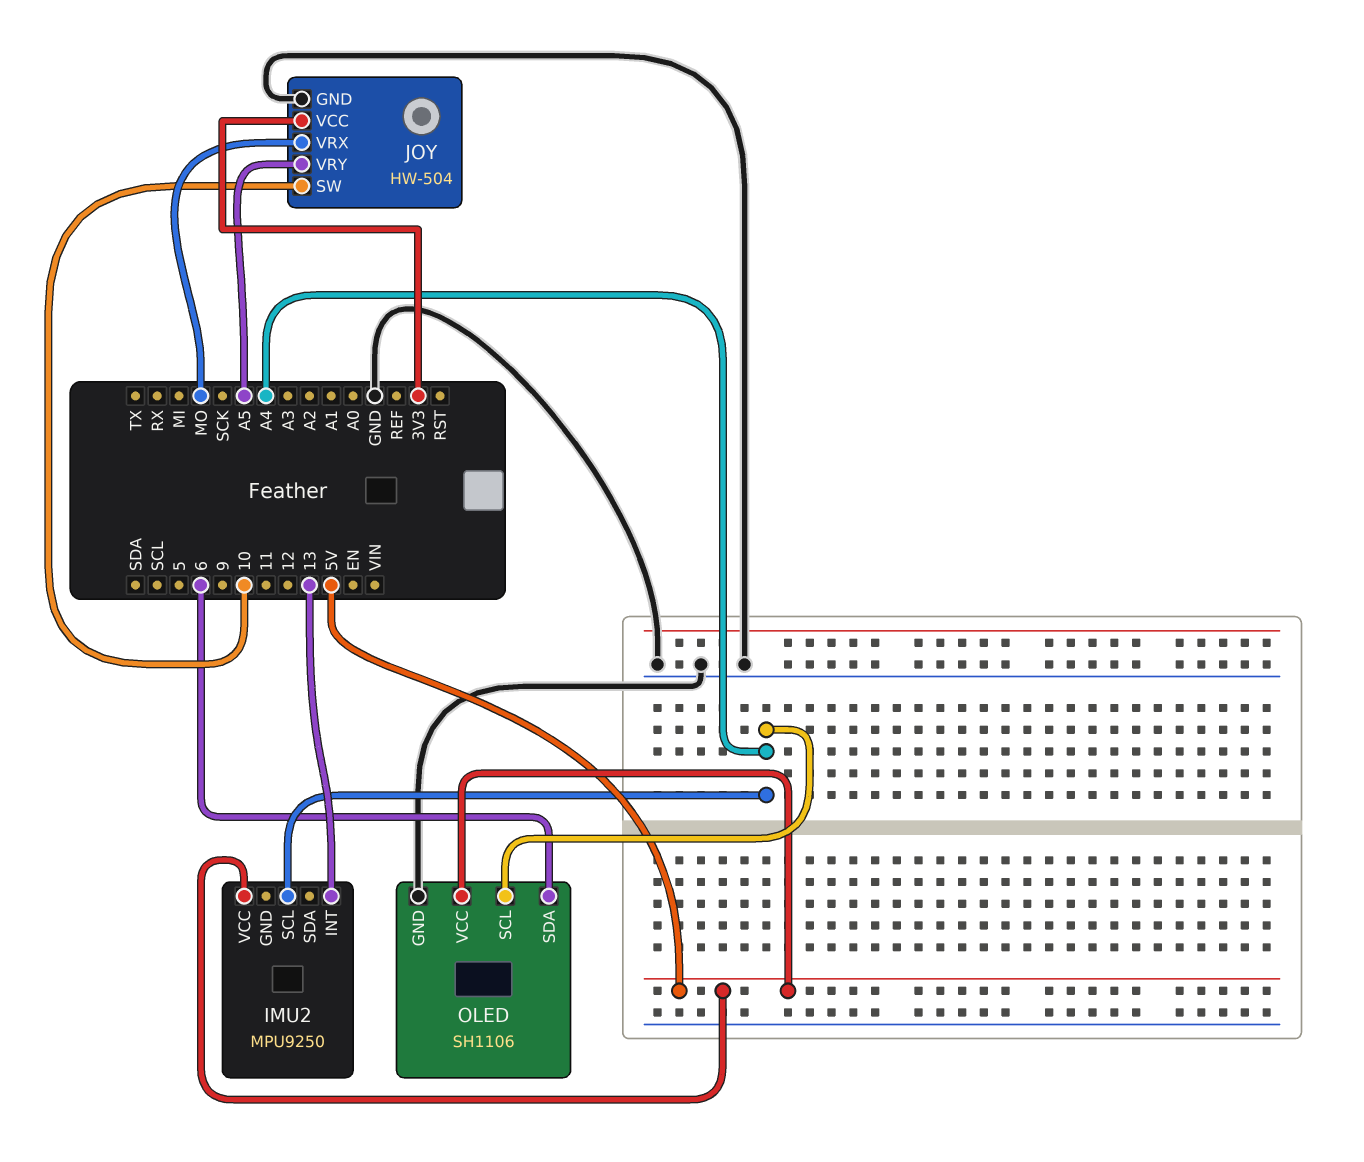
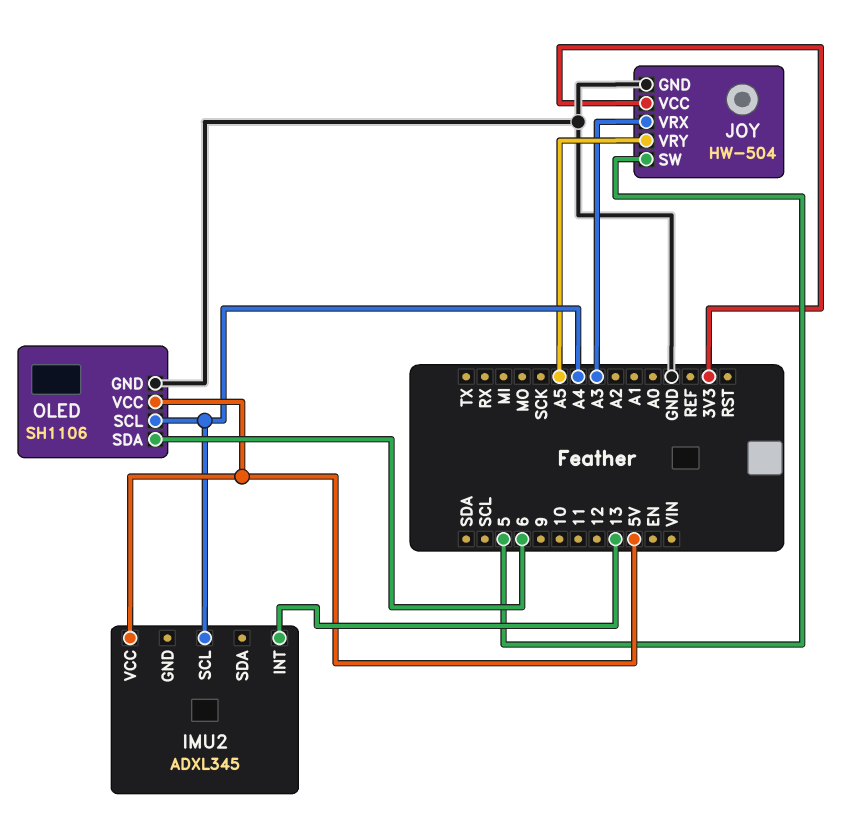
IMU2: MPU9250 -> ADXL345
JOY pin SW: 10 -> 5
JOY pin VRX: MO -> A3

